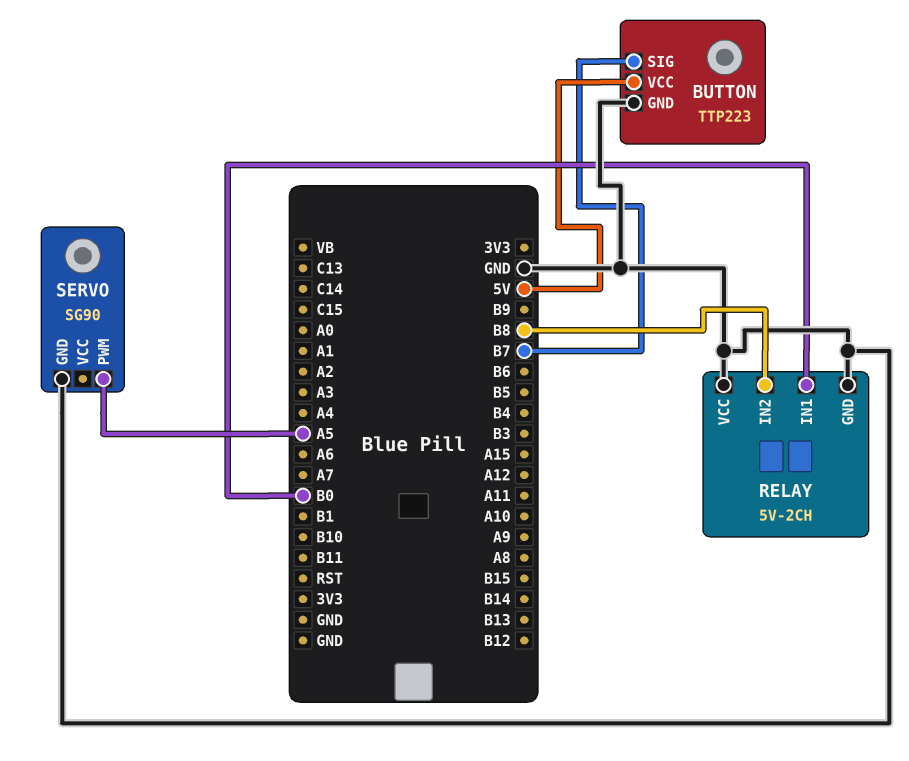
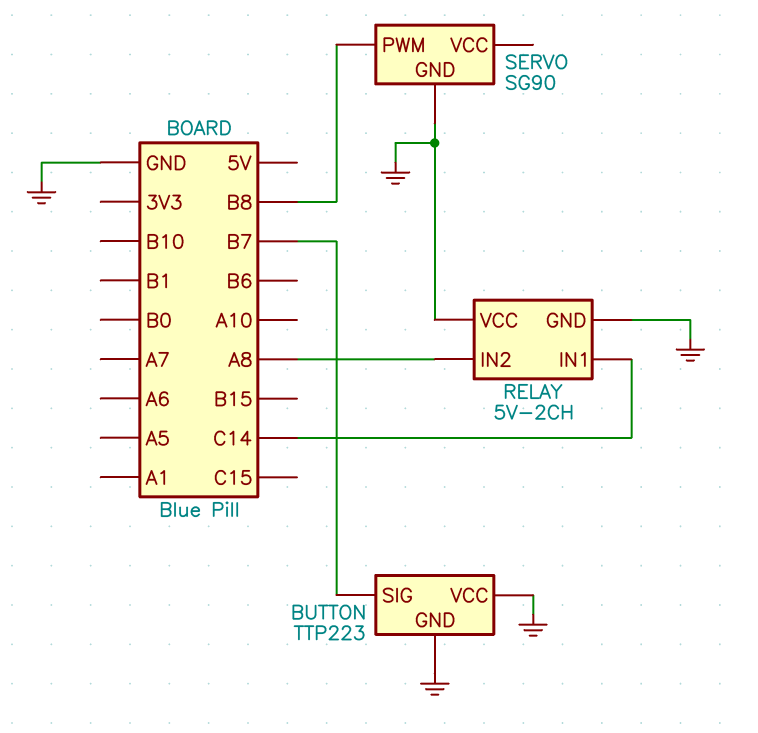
BUTTON pin VCC: 5V -> GND
RELAY pin IN1: B0 -> C14
RELAY pin IN2: B8 -> A8
SERVO pin PWM: A5 -> B8

